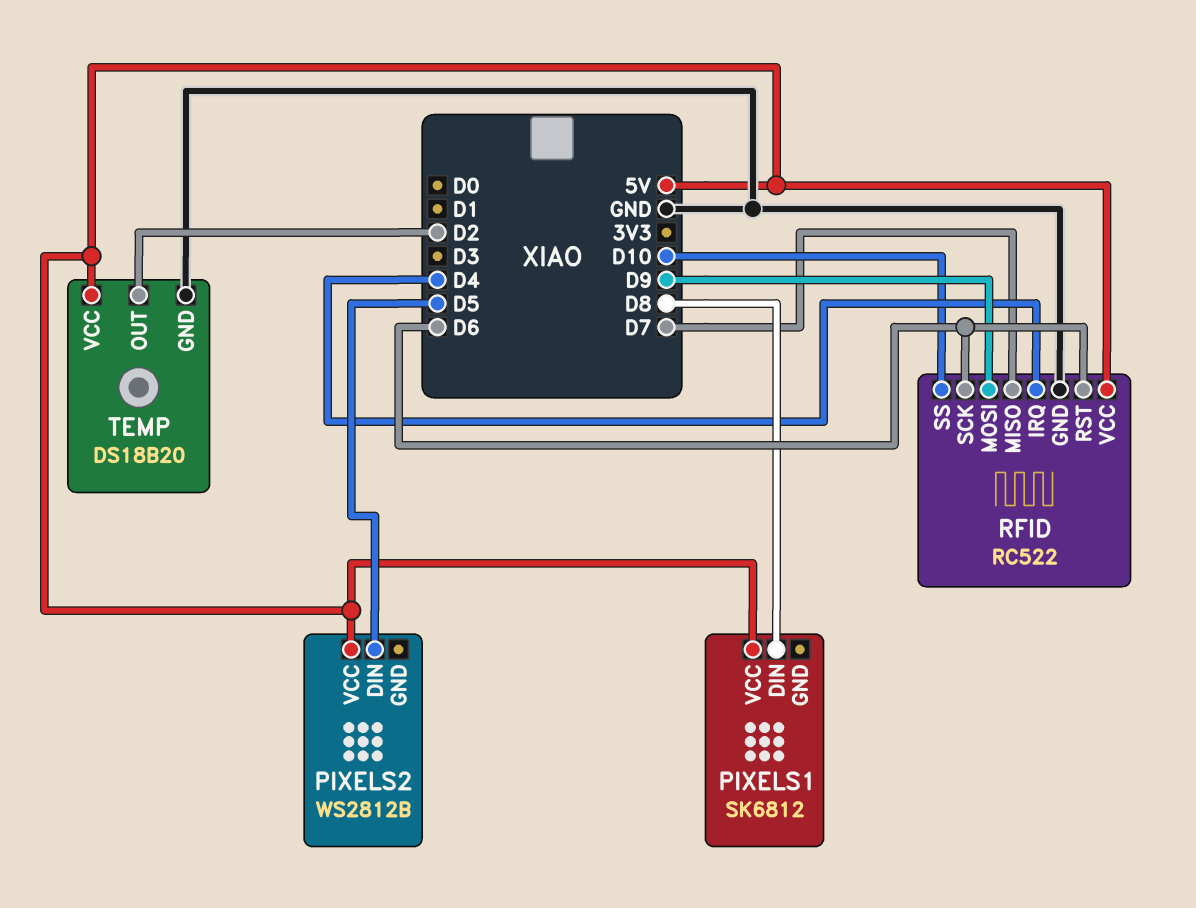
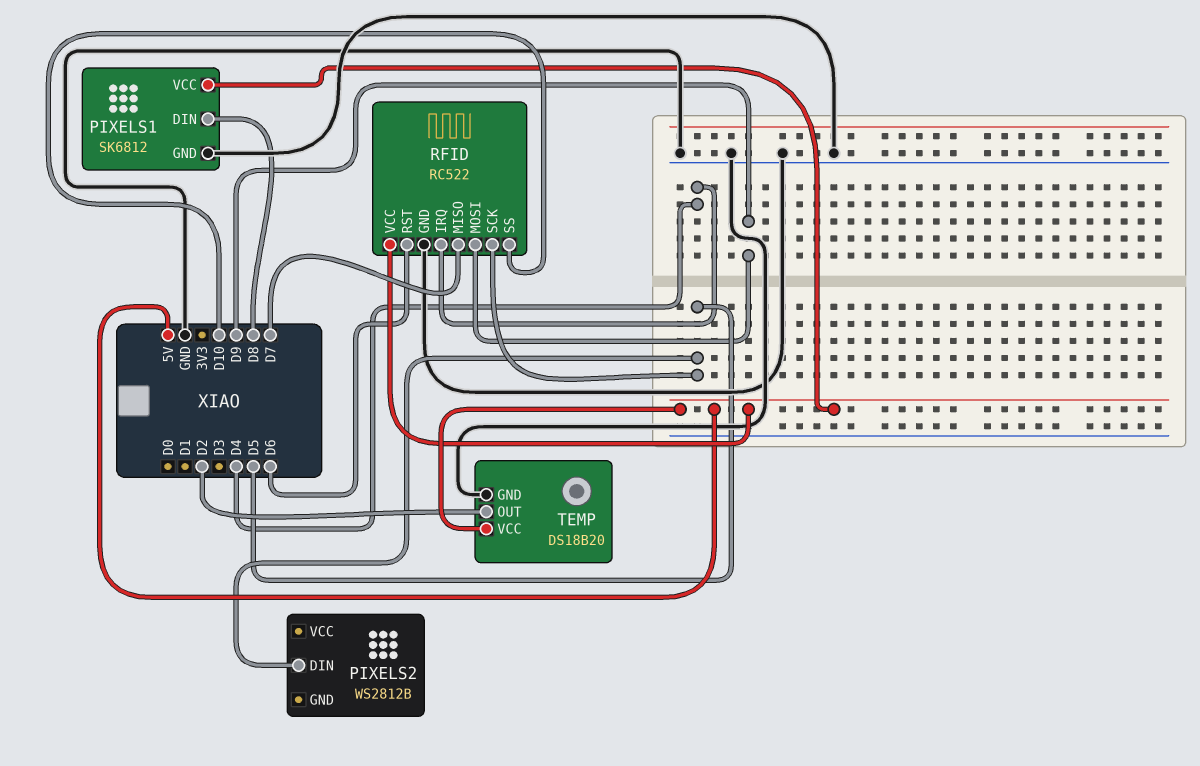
PIXELS1 pin GND: none -> GND
PIXELS2 pin VCC: 5V -> none
RFID pin SCK: D6 -> D5

